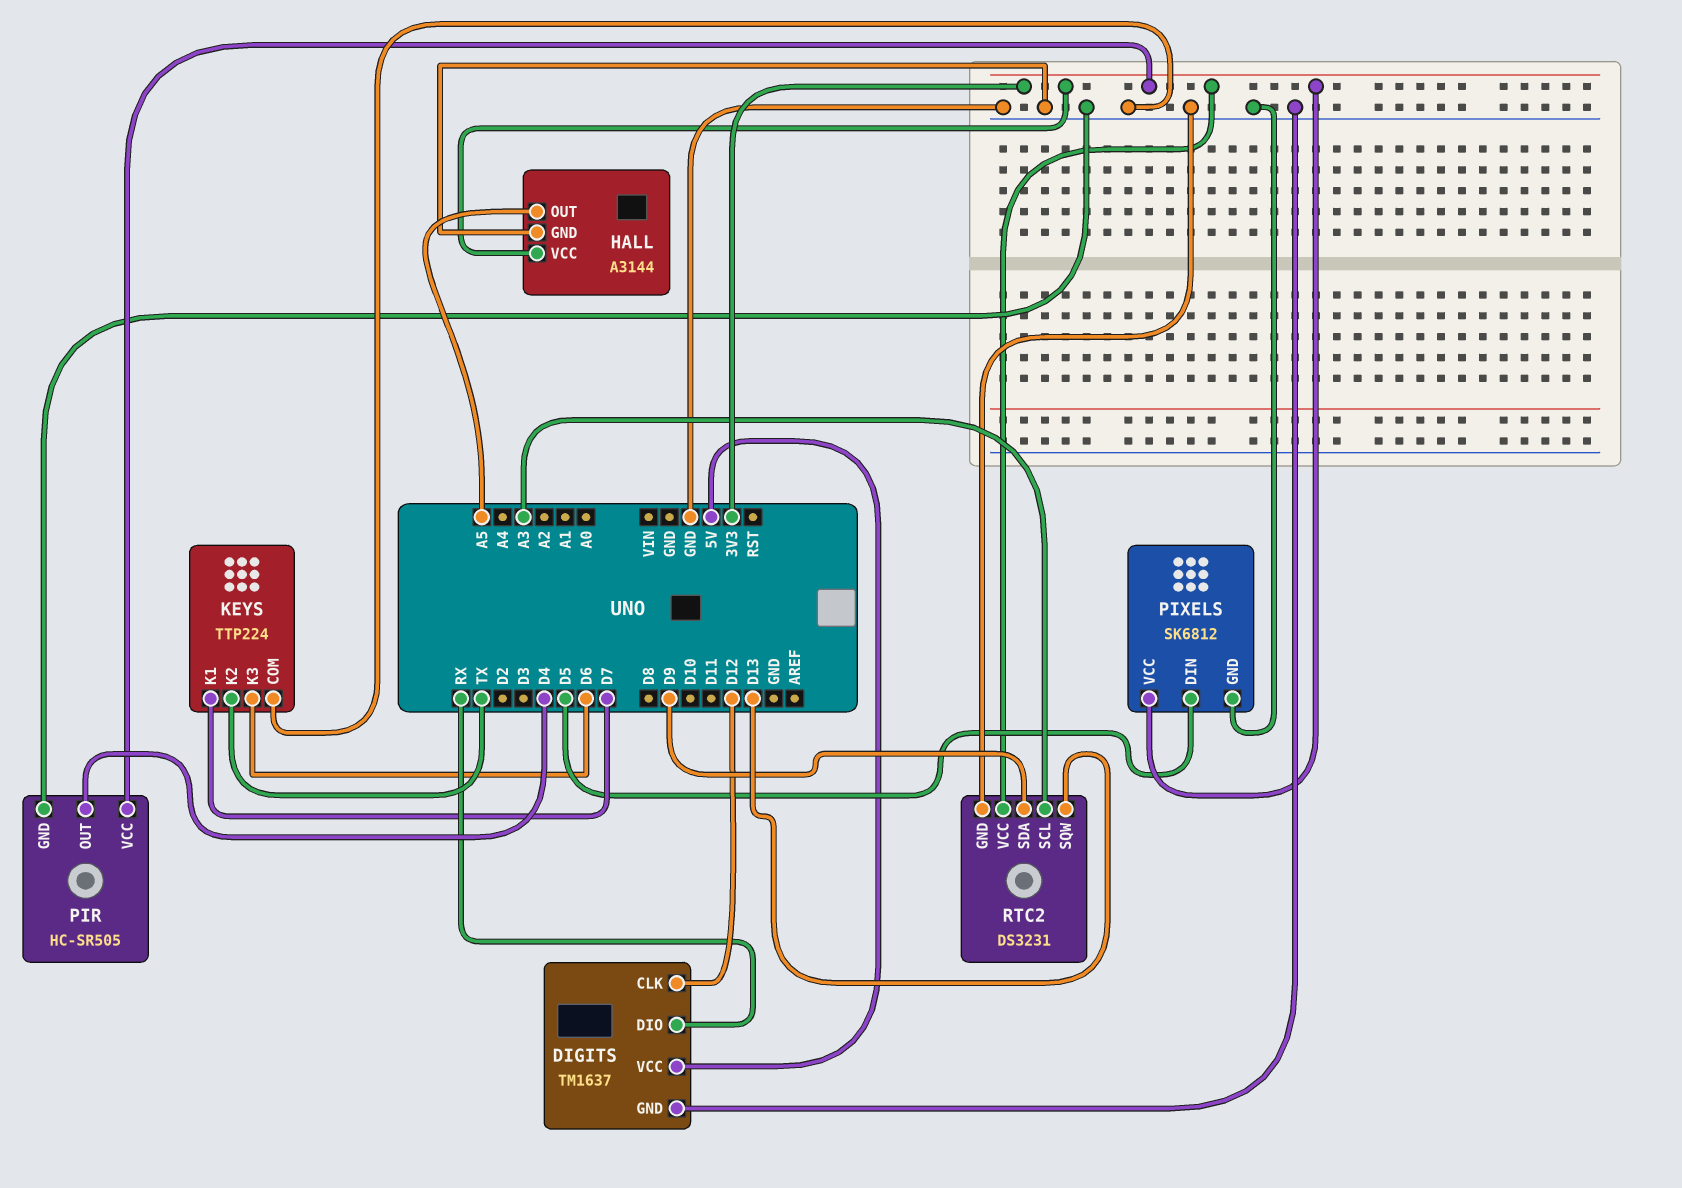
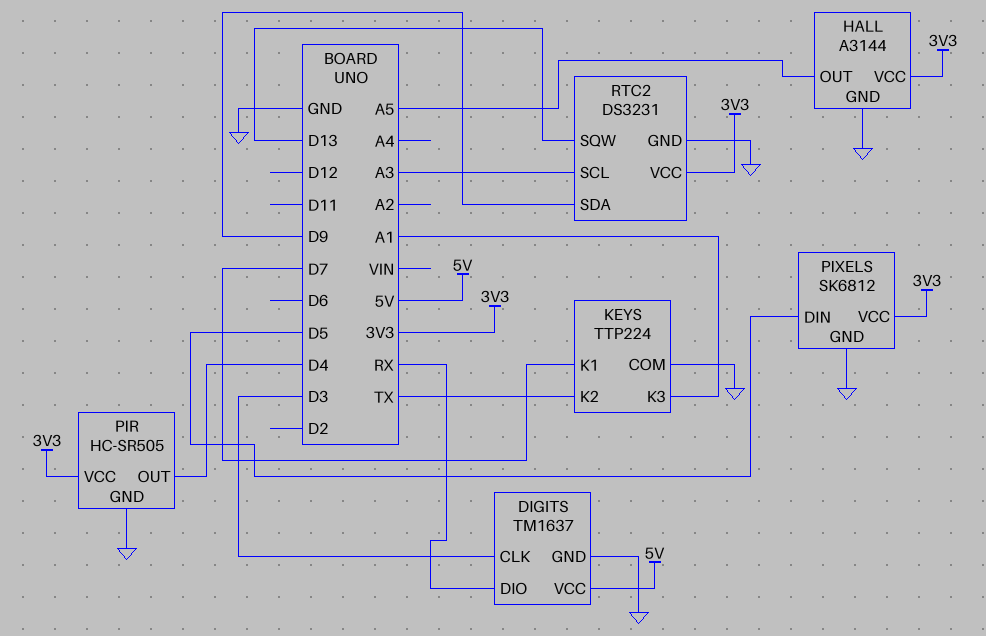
DIGITS pin CLK: D12 -> D3
KEYS pin K3: D6 -> A1

